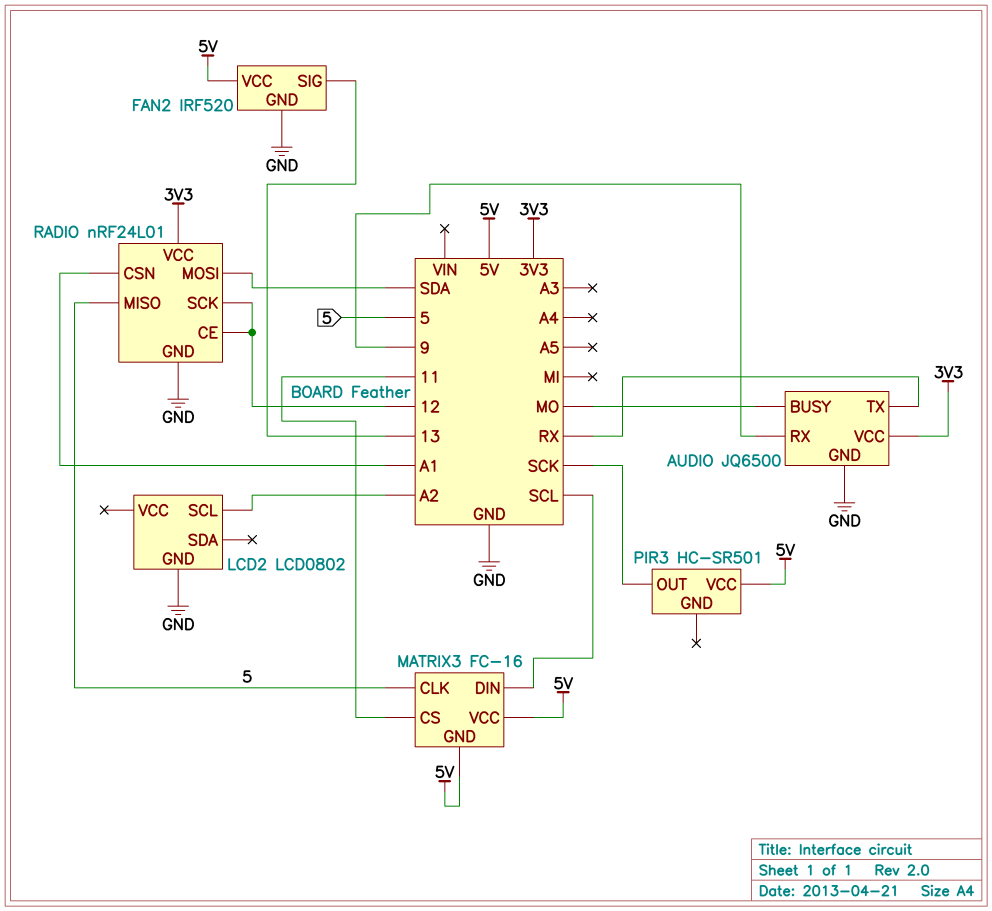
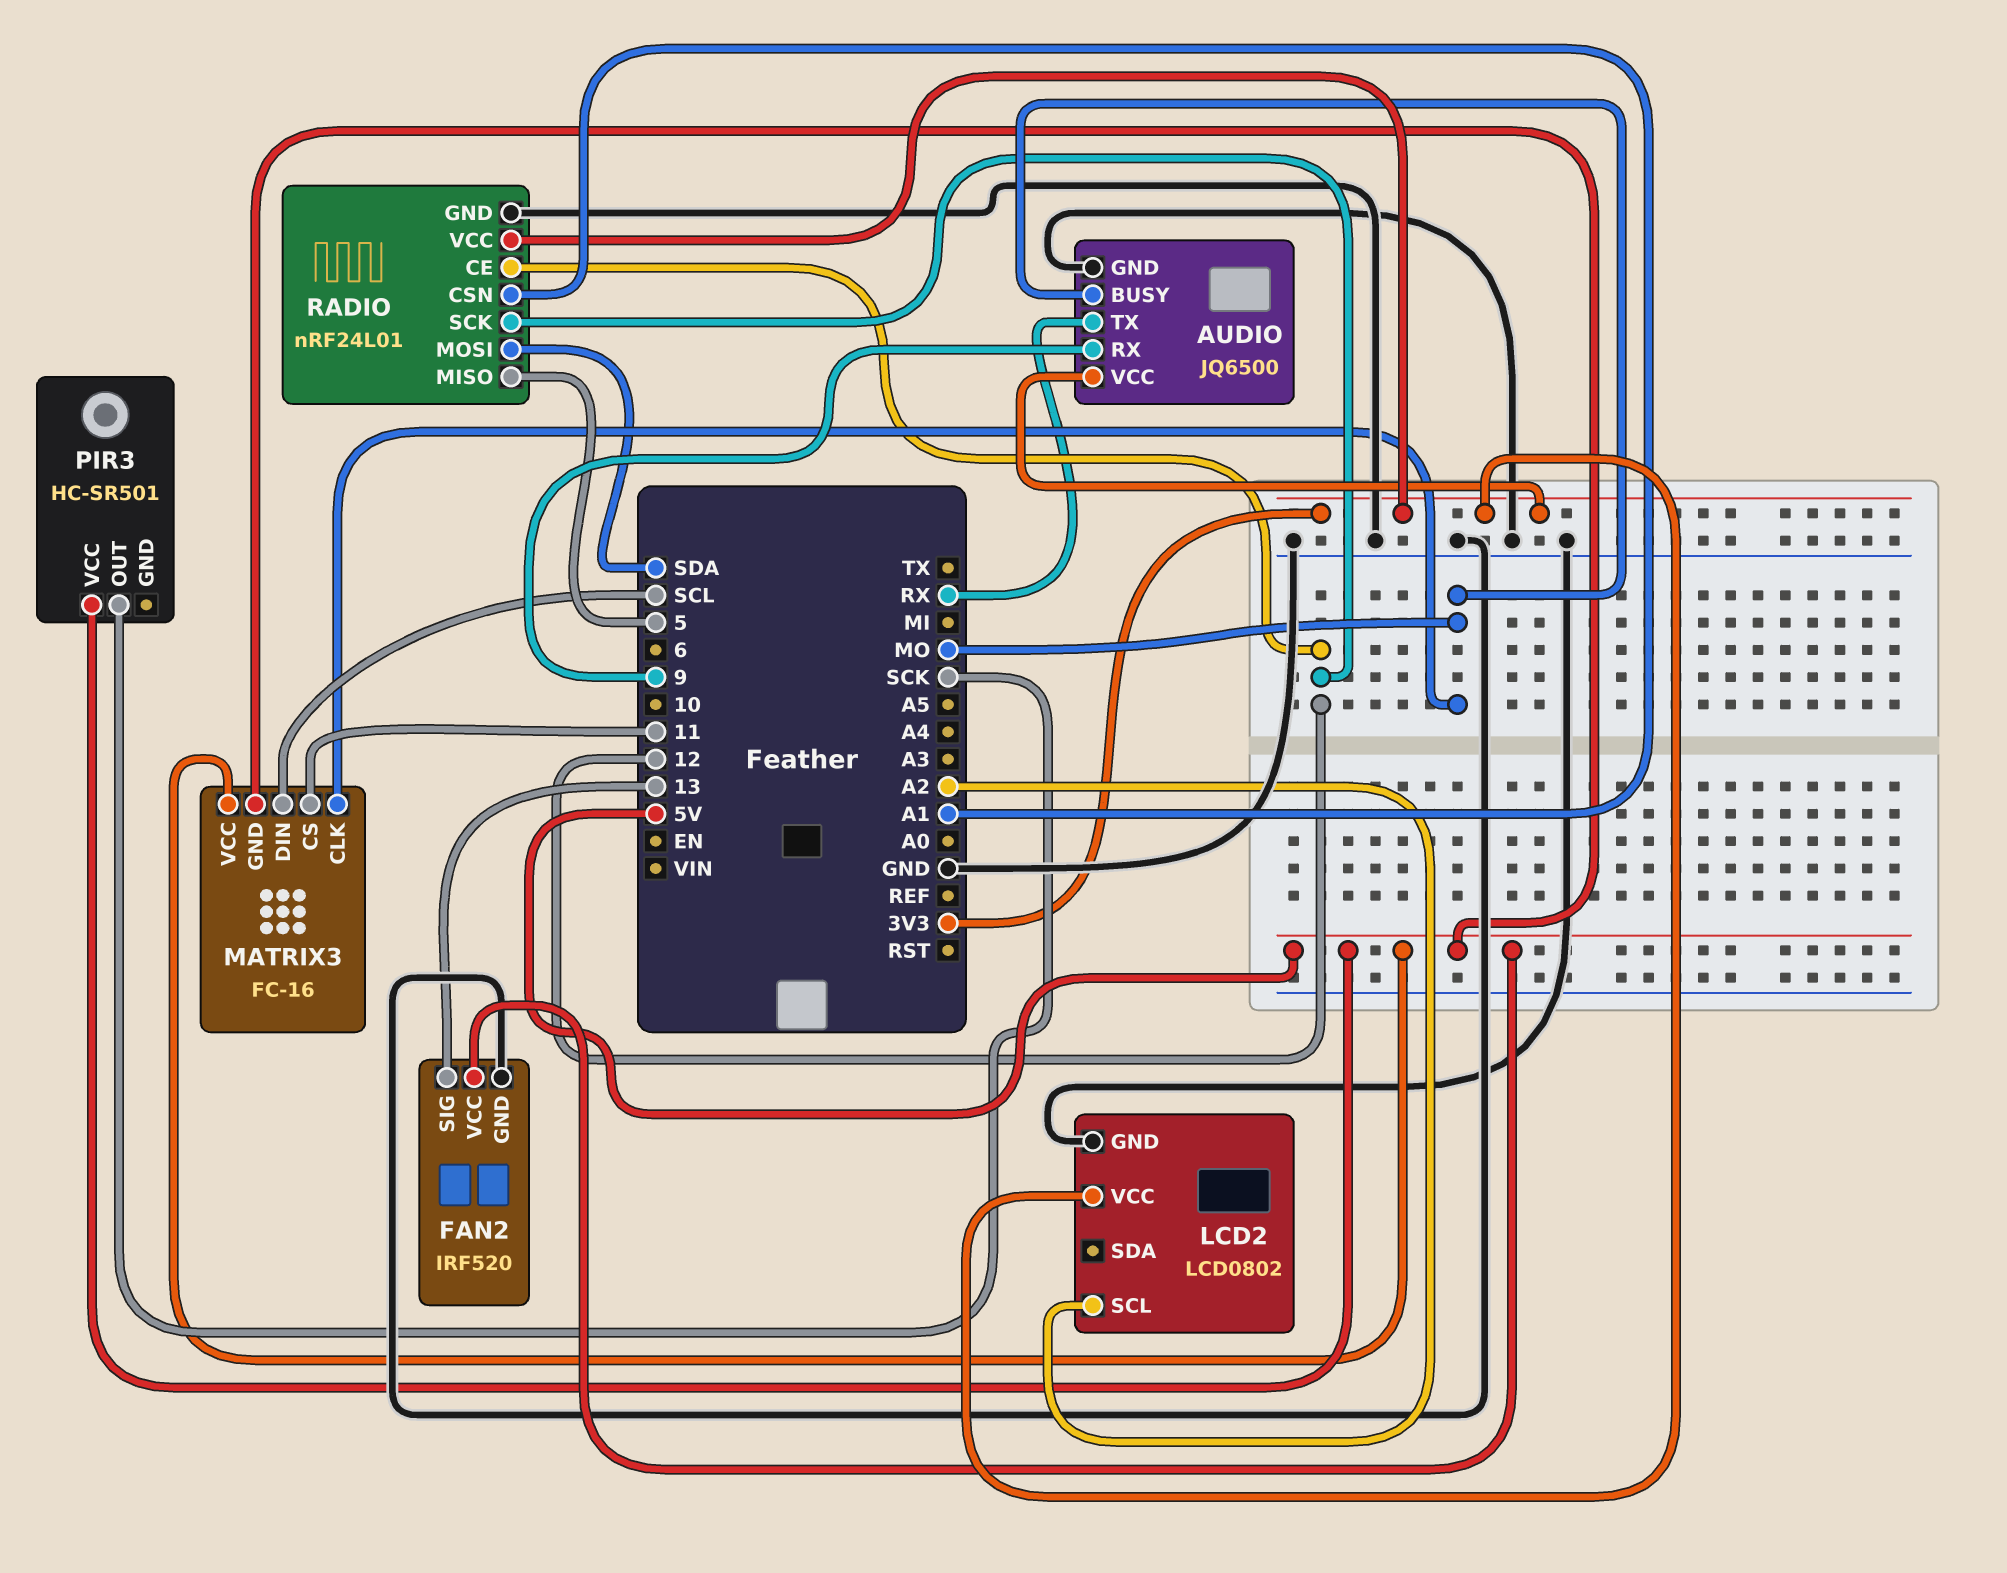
LCD2 pin VCC: none -> 3V3
MATRIX3 pin CLK: 5 -> MO

